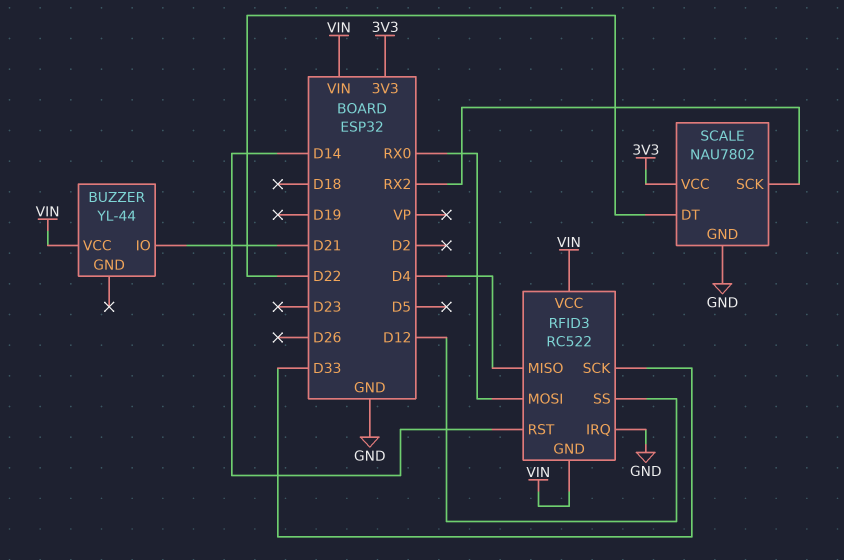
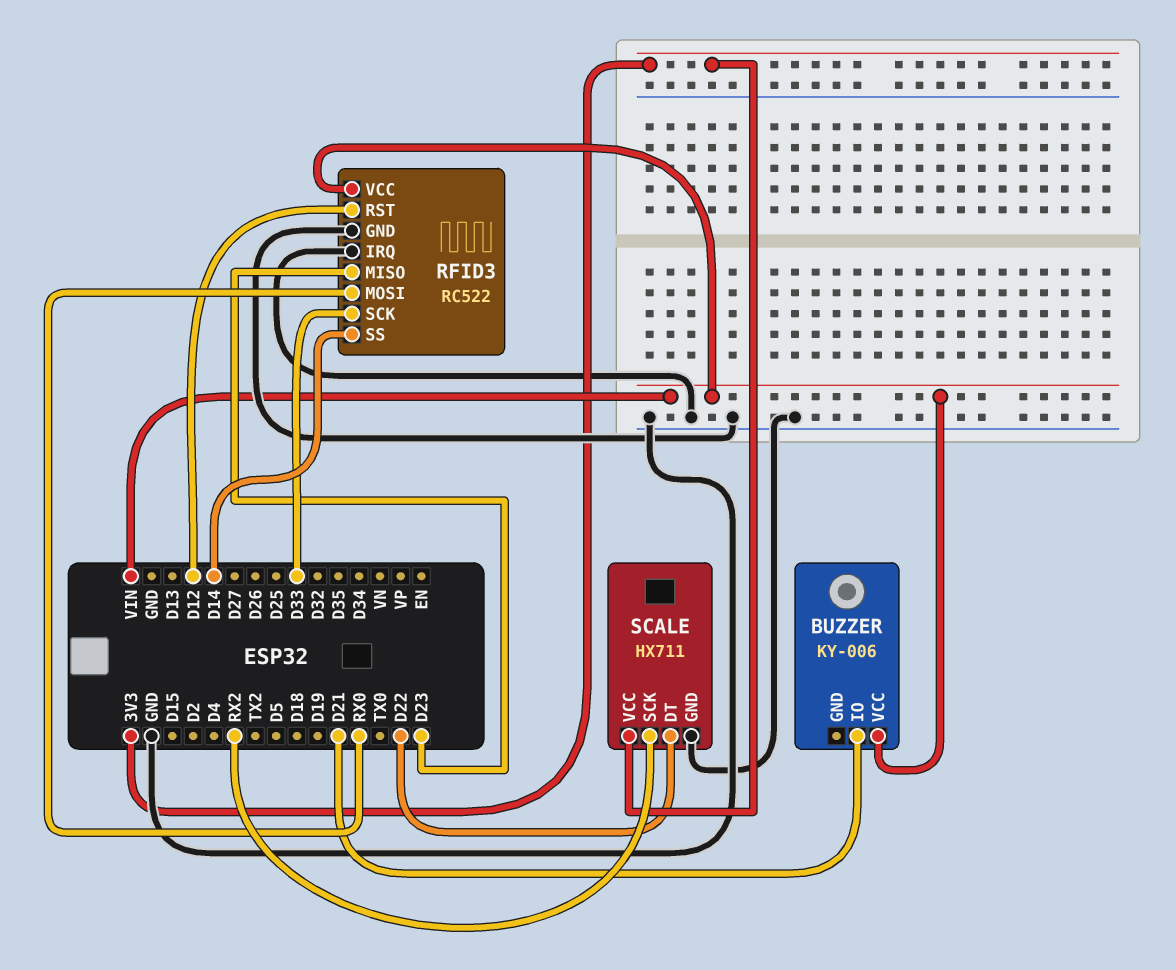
BUZZER: YL-44 -> KY-006
RFID3 pin GND: VIN -> GND
RFID3 pin MISO: D4 -> D23
RFID3 pin RST: D14 -> D12
RFID3 pin SS: D12 -> D14
SCALE: NAU7802 -> HX711

